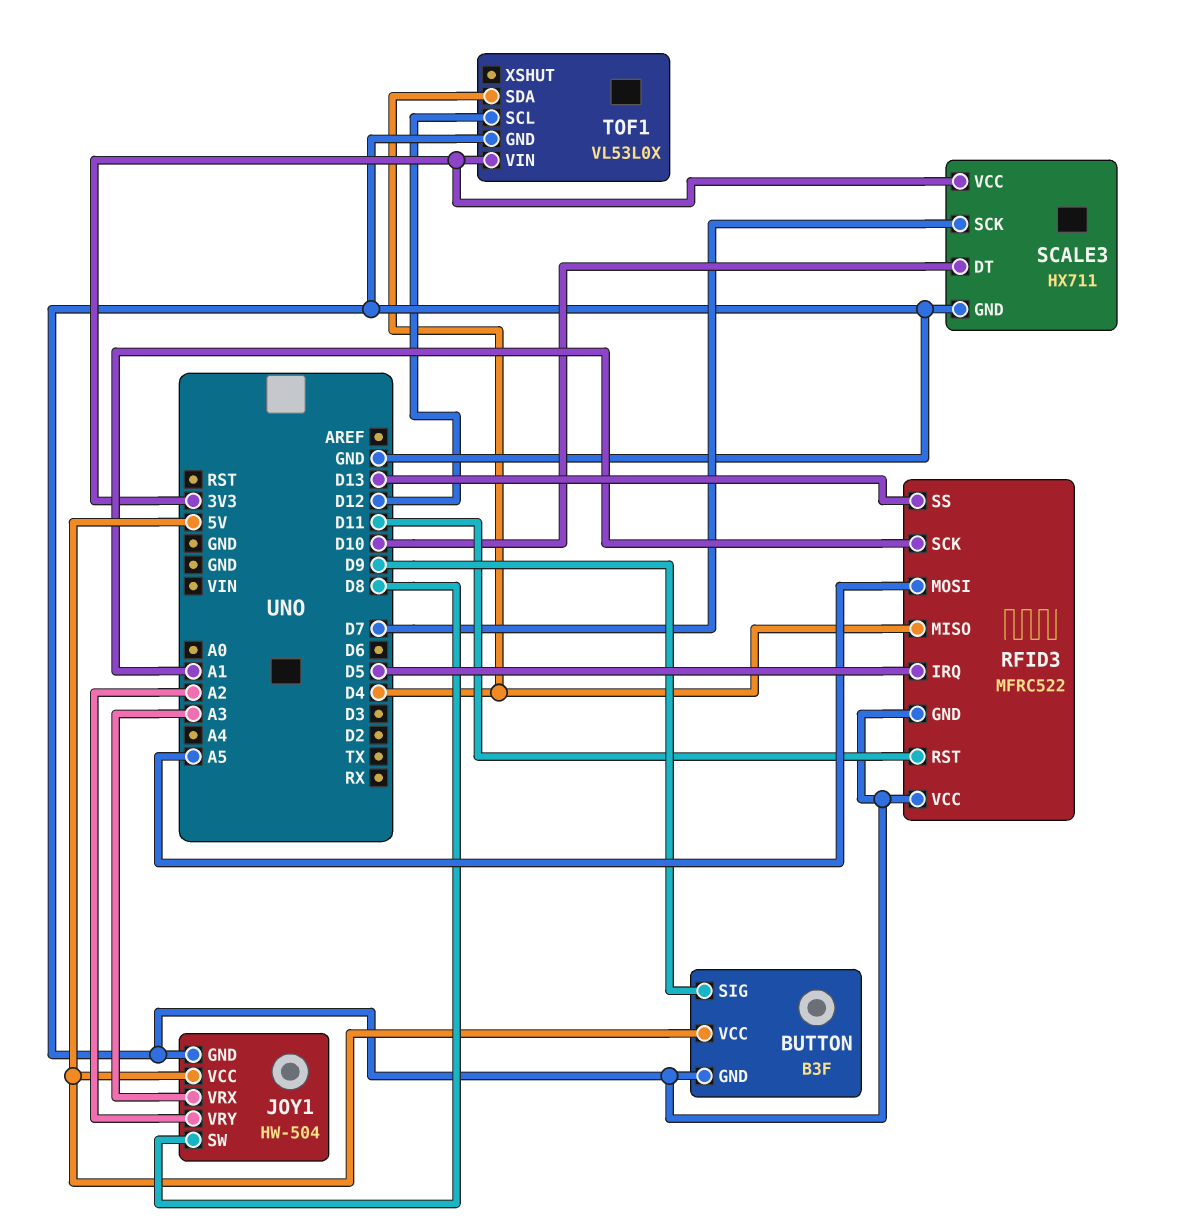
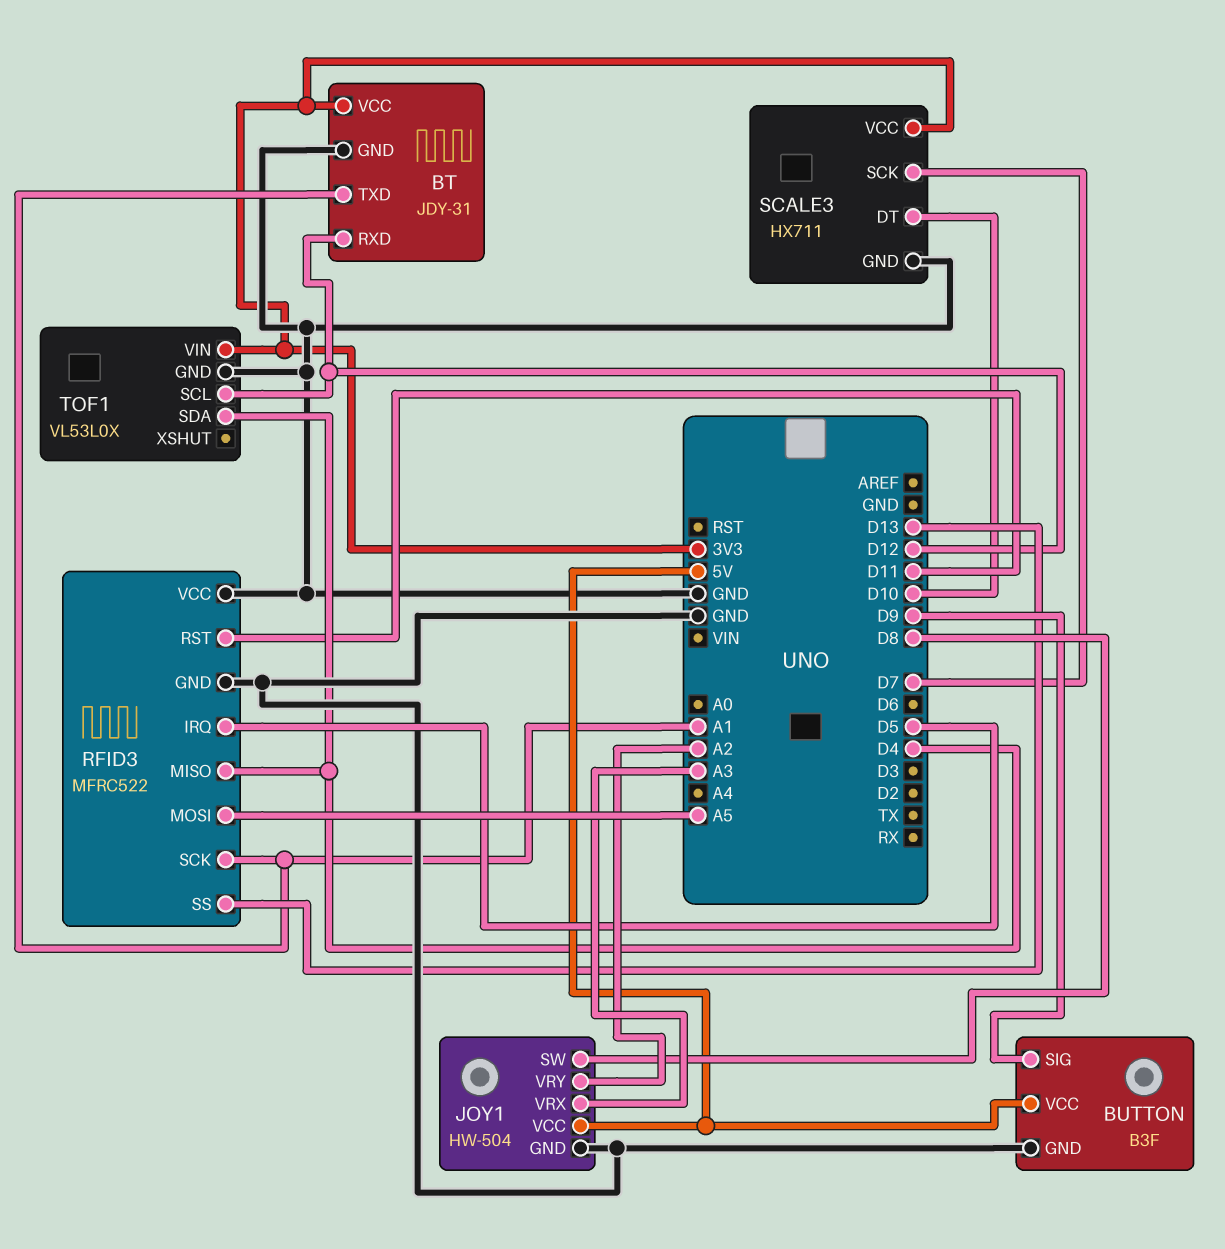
BT: none -> JDY-31
BT pin GND: none -> GND
BT pin RXD: none -> D12
BT pin TXD: none -> A1
BT pin VCC: none -> 3V3

